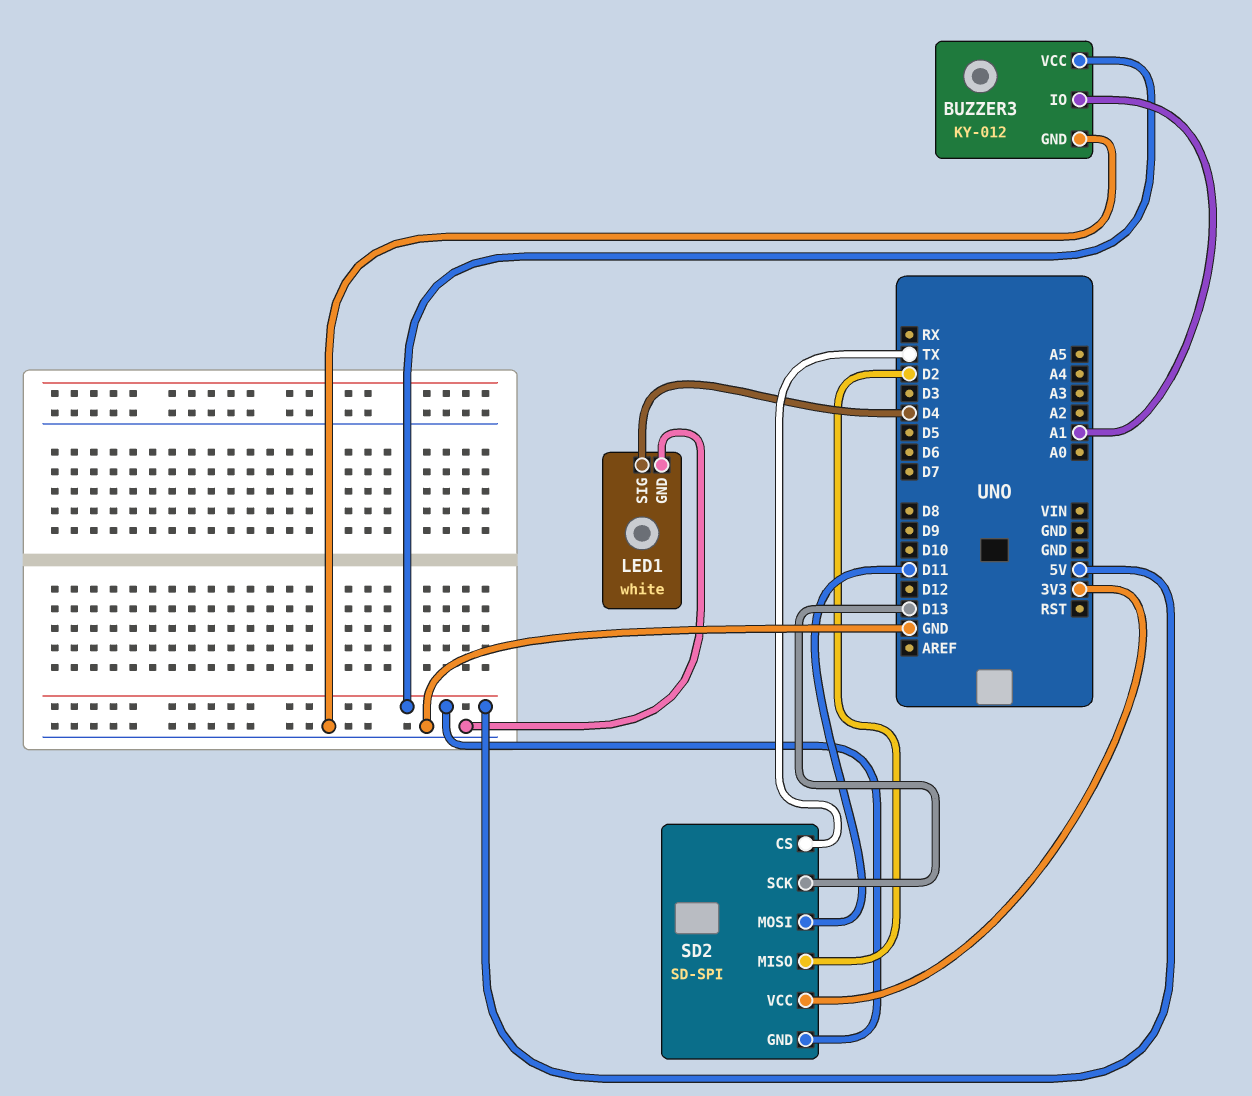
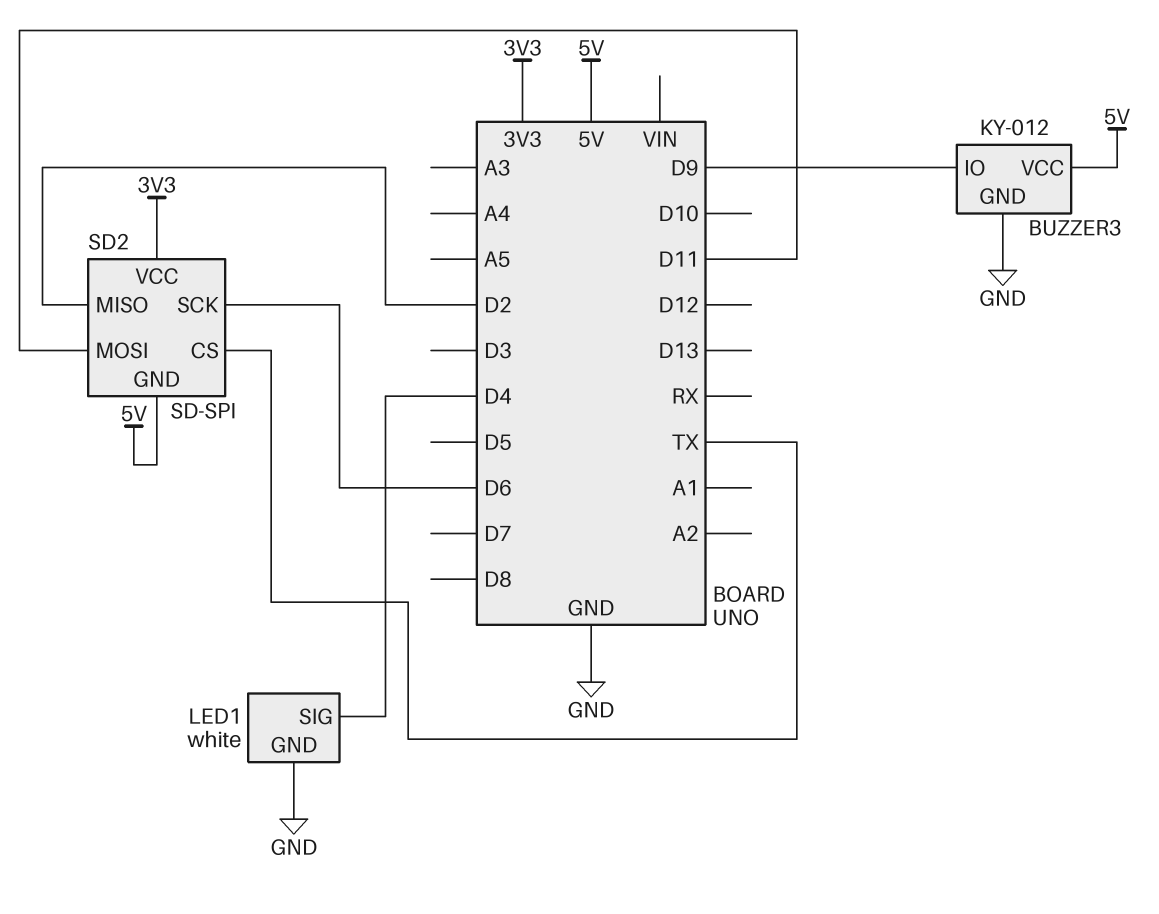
BUZZER3 pin IO: A1 -> D9
SD2 pin SCK: D13 -> D6

